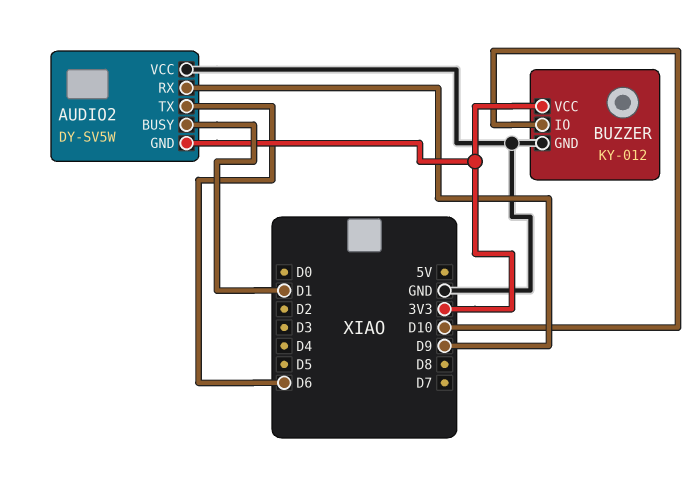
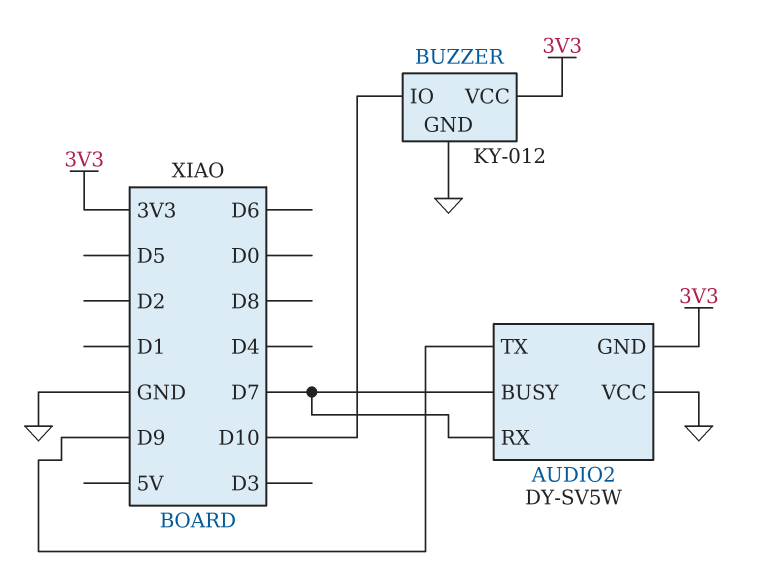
AUDIO2 pin BUSY: D1 -> D7
AUDIO2 pin RX: D9 -> D7
AUDIO2 pin TX: D6 -> D9

